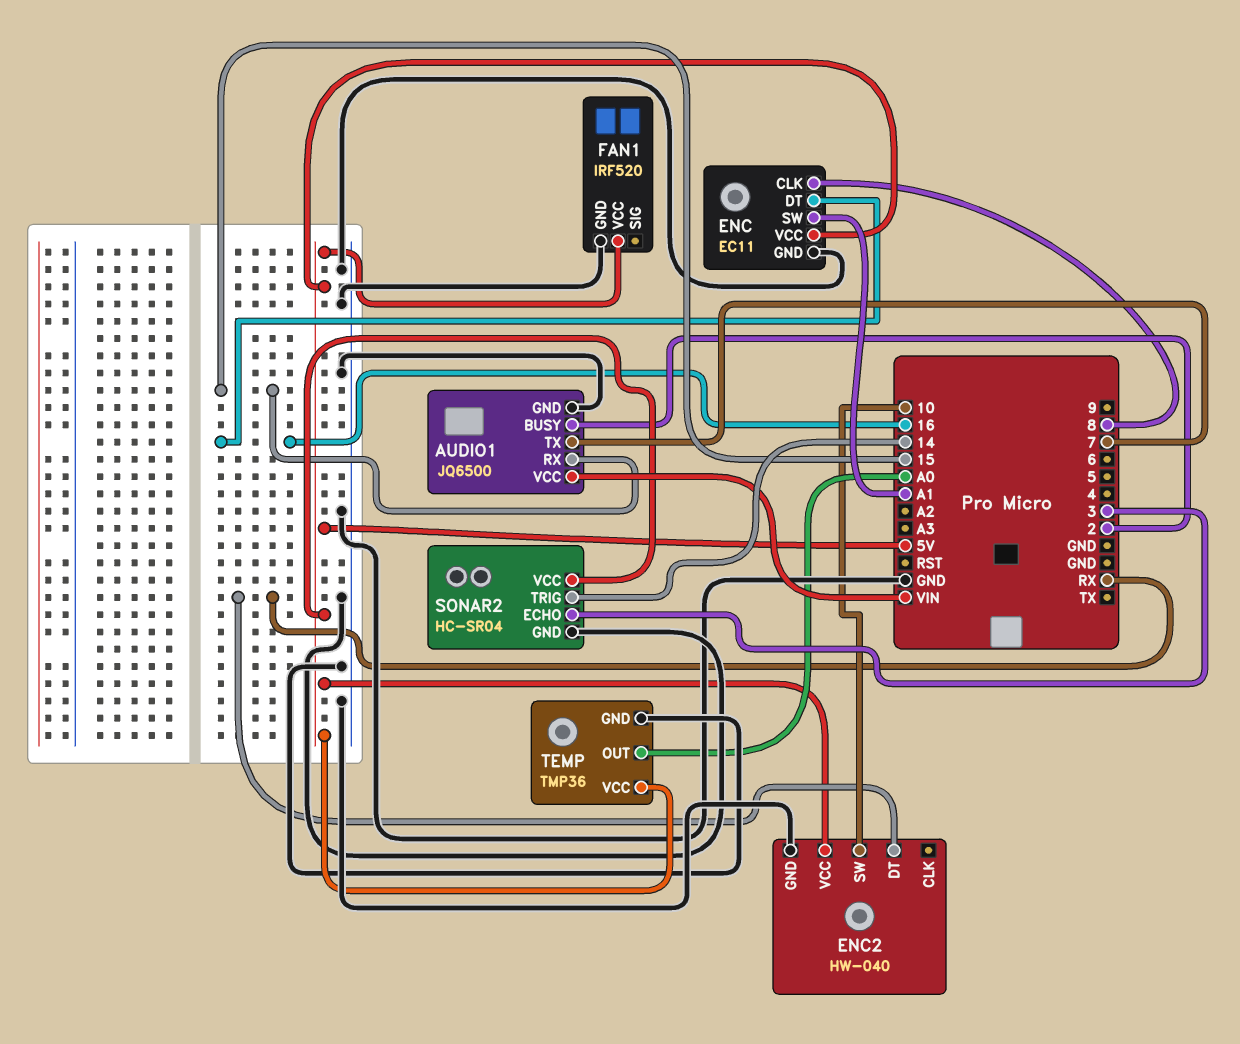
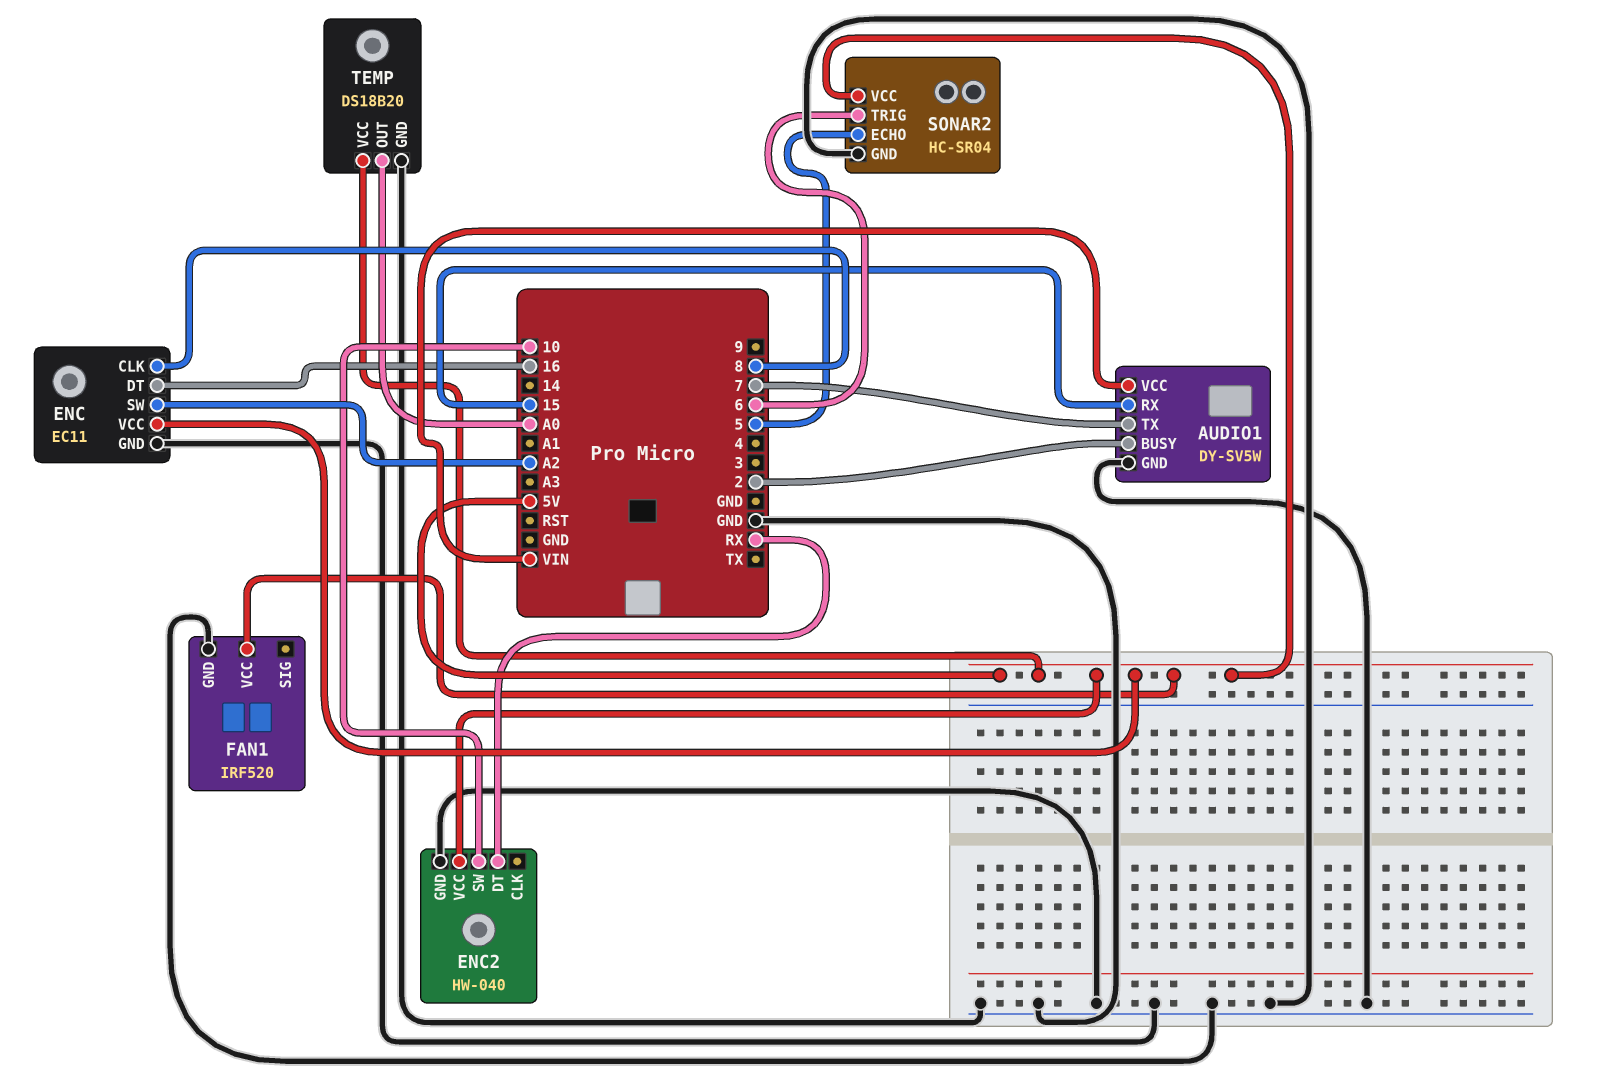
AUDIO1: JQ6500 -> DY-SV5W
ENC pin SW: A1 -> A2
SONAR2 pin ECHO: 3 -> 5
SONAR2 pin TRIG: 14 -> 6
TEMP: TMP36 -> DS18B20

